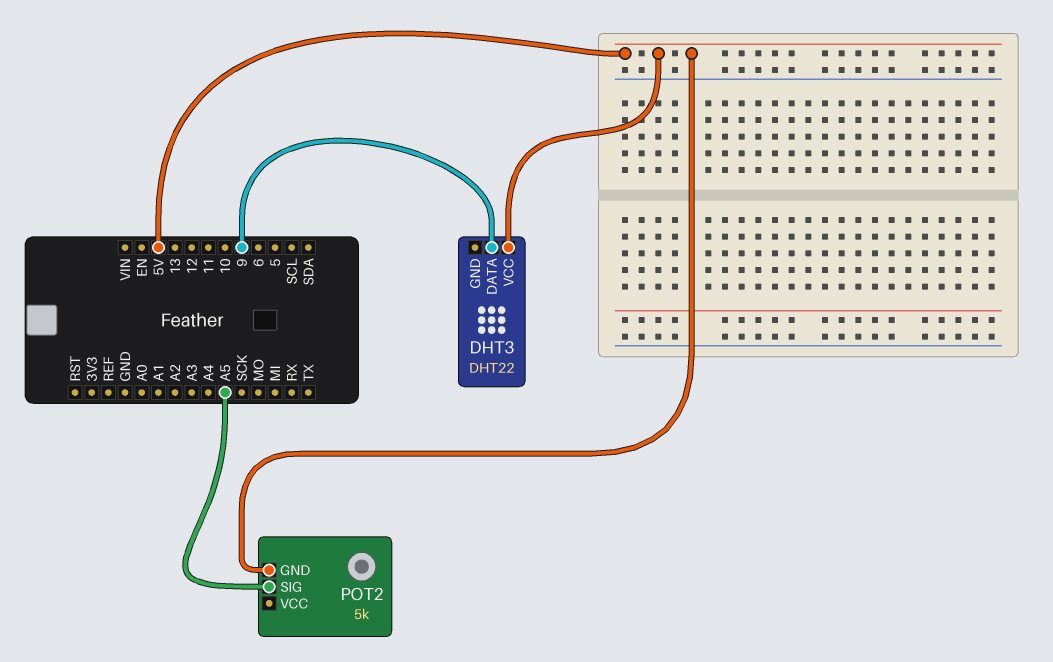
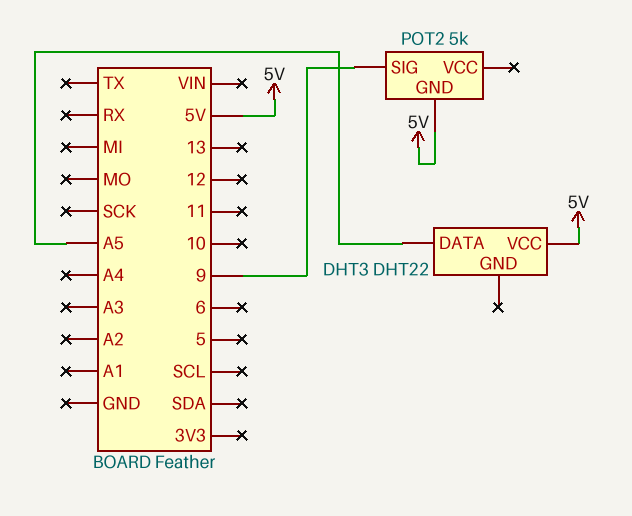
DHT3 pin DATA: 9 -> A5
POT2 pin SIG: A5 -> 9

